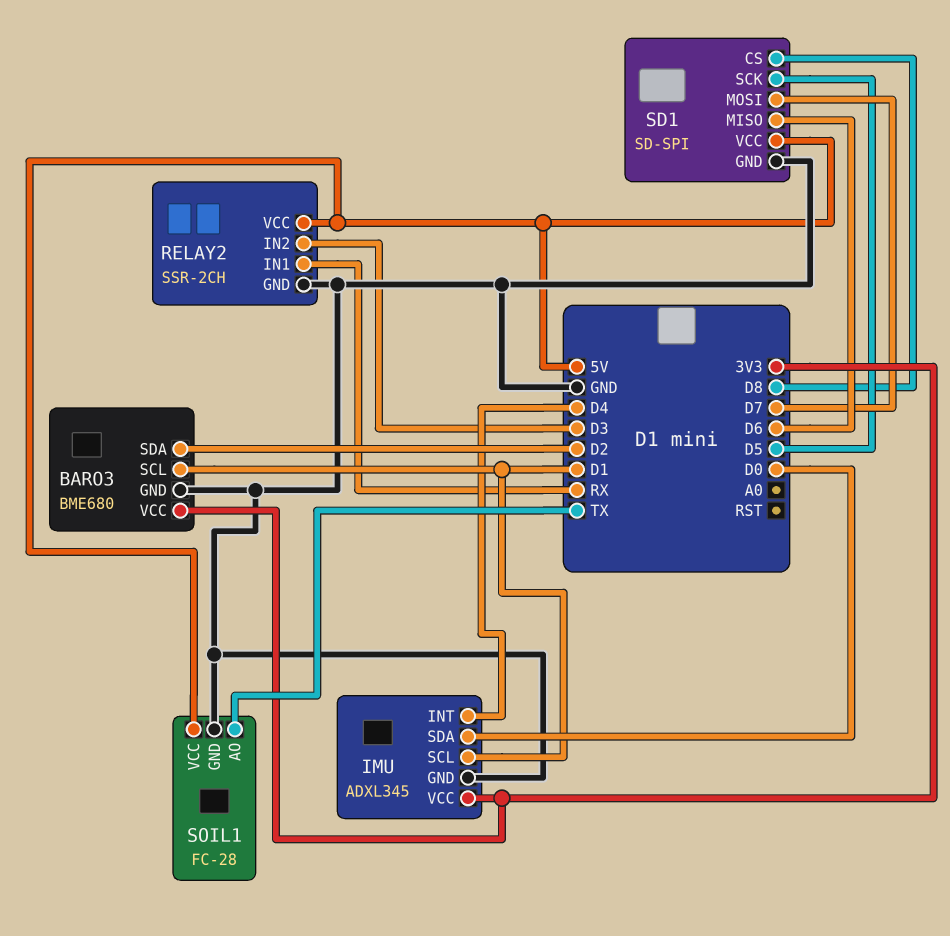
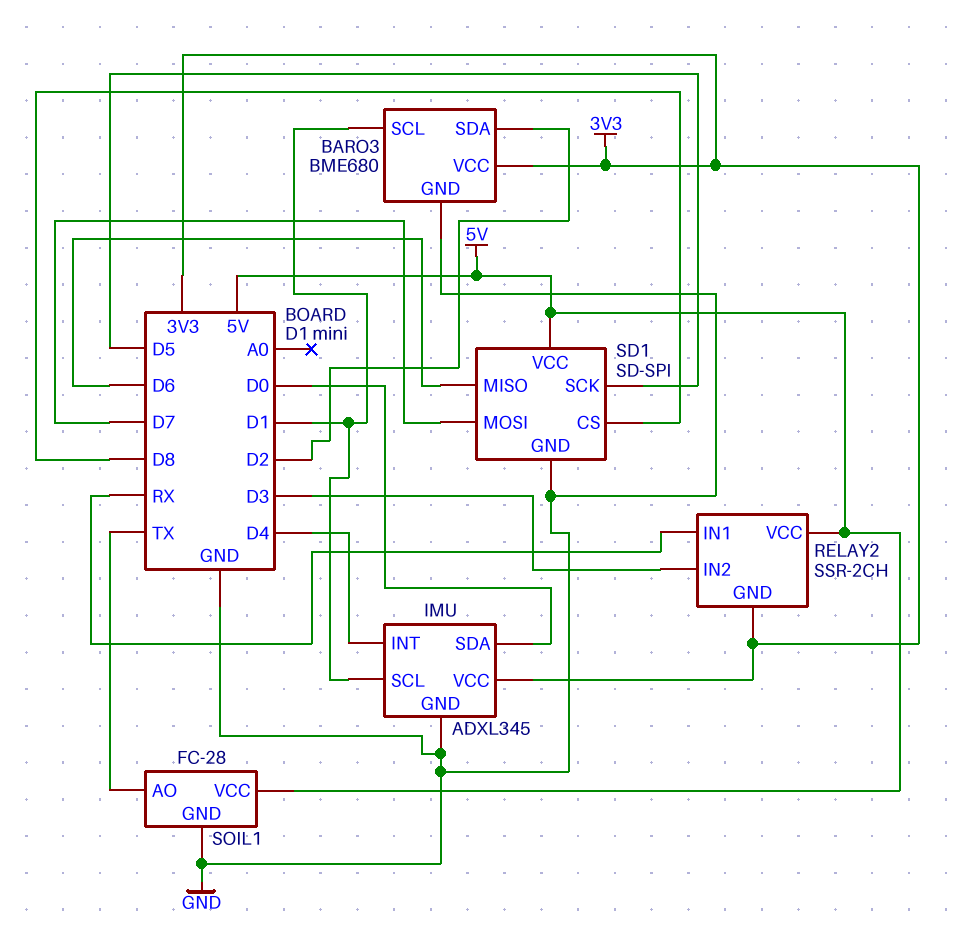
RELAY2 pin GND: GND -> 3V3

